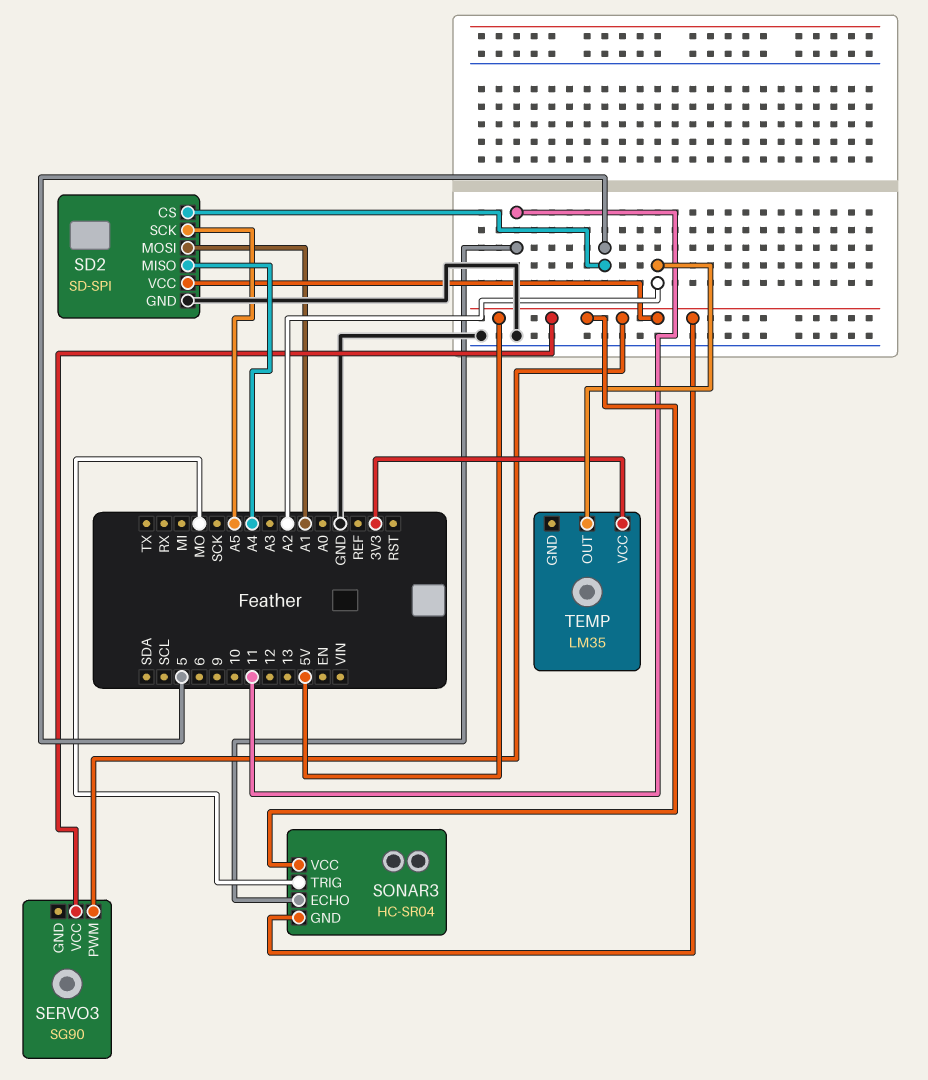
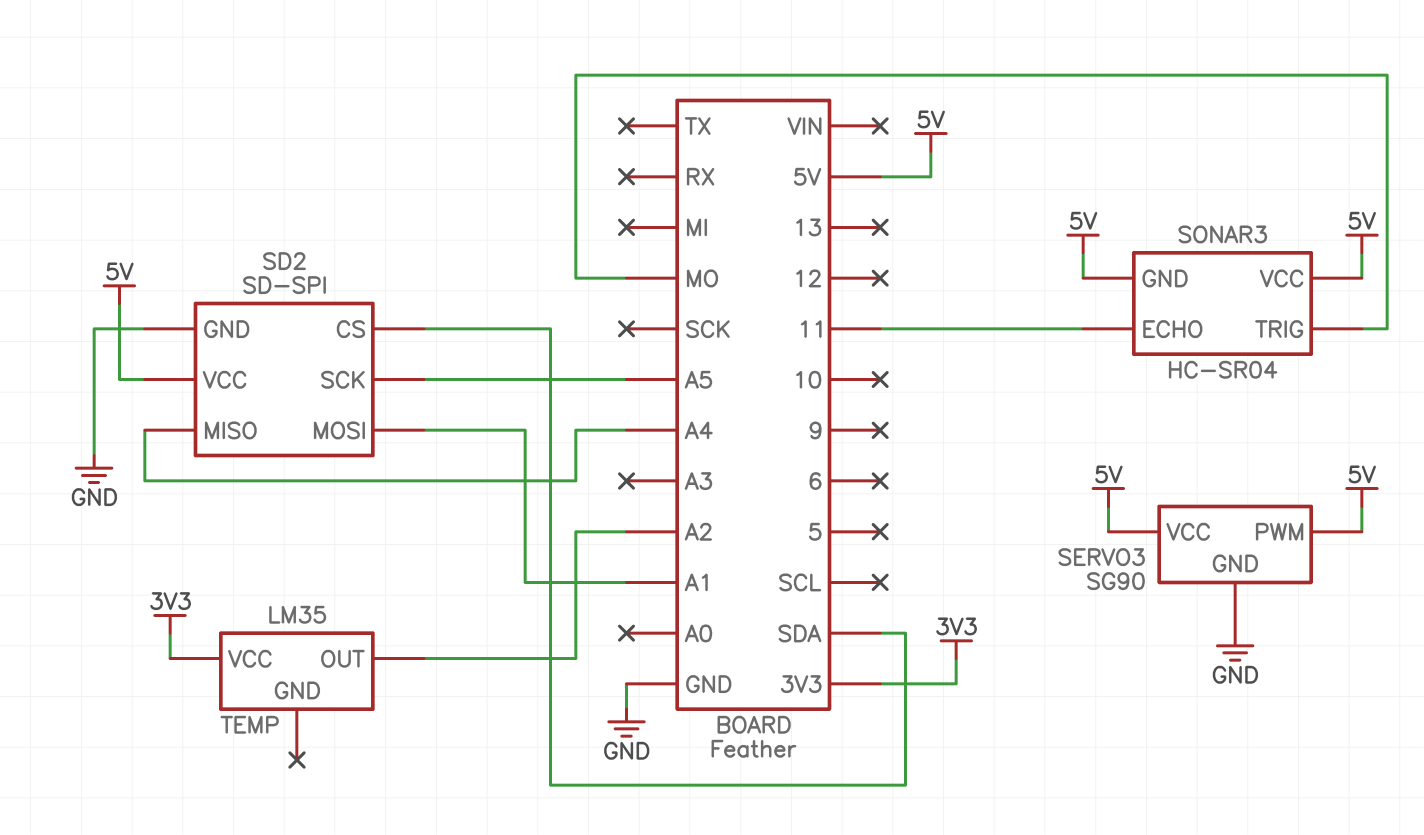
SD2 pin CS: 5 -> SDA
SERVO3 pin GND: none -> GND

